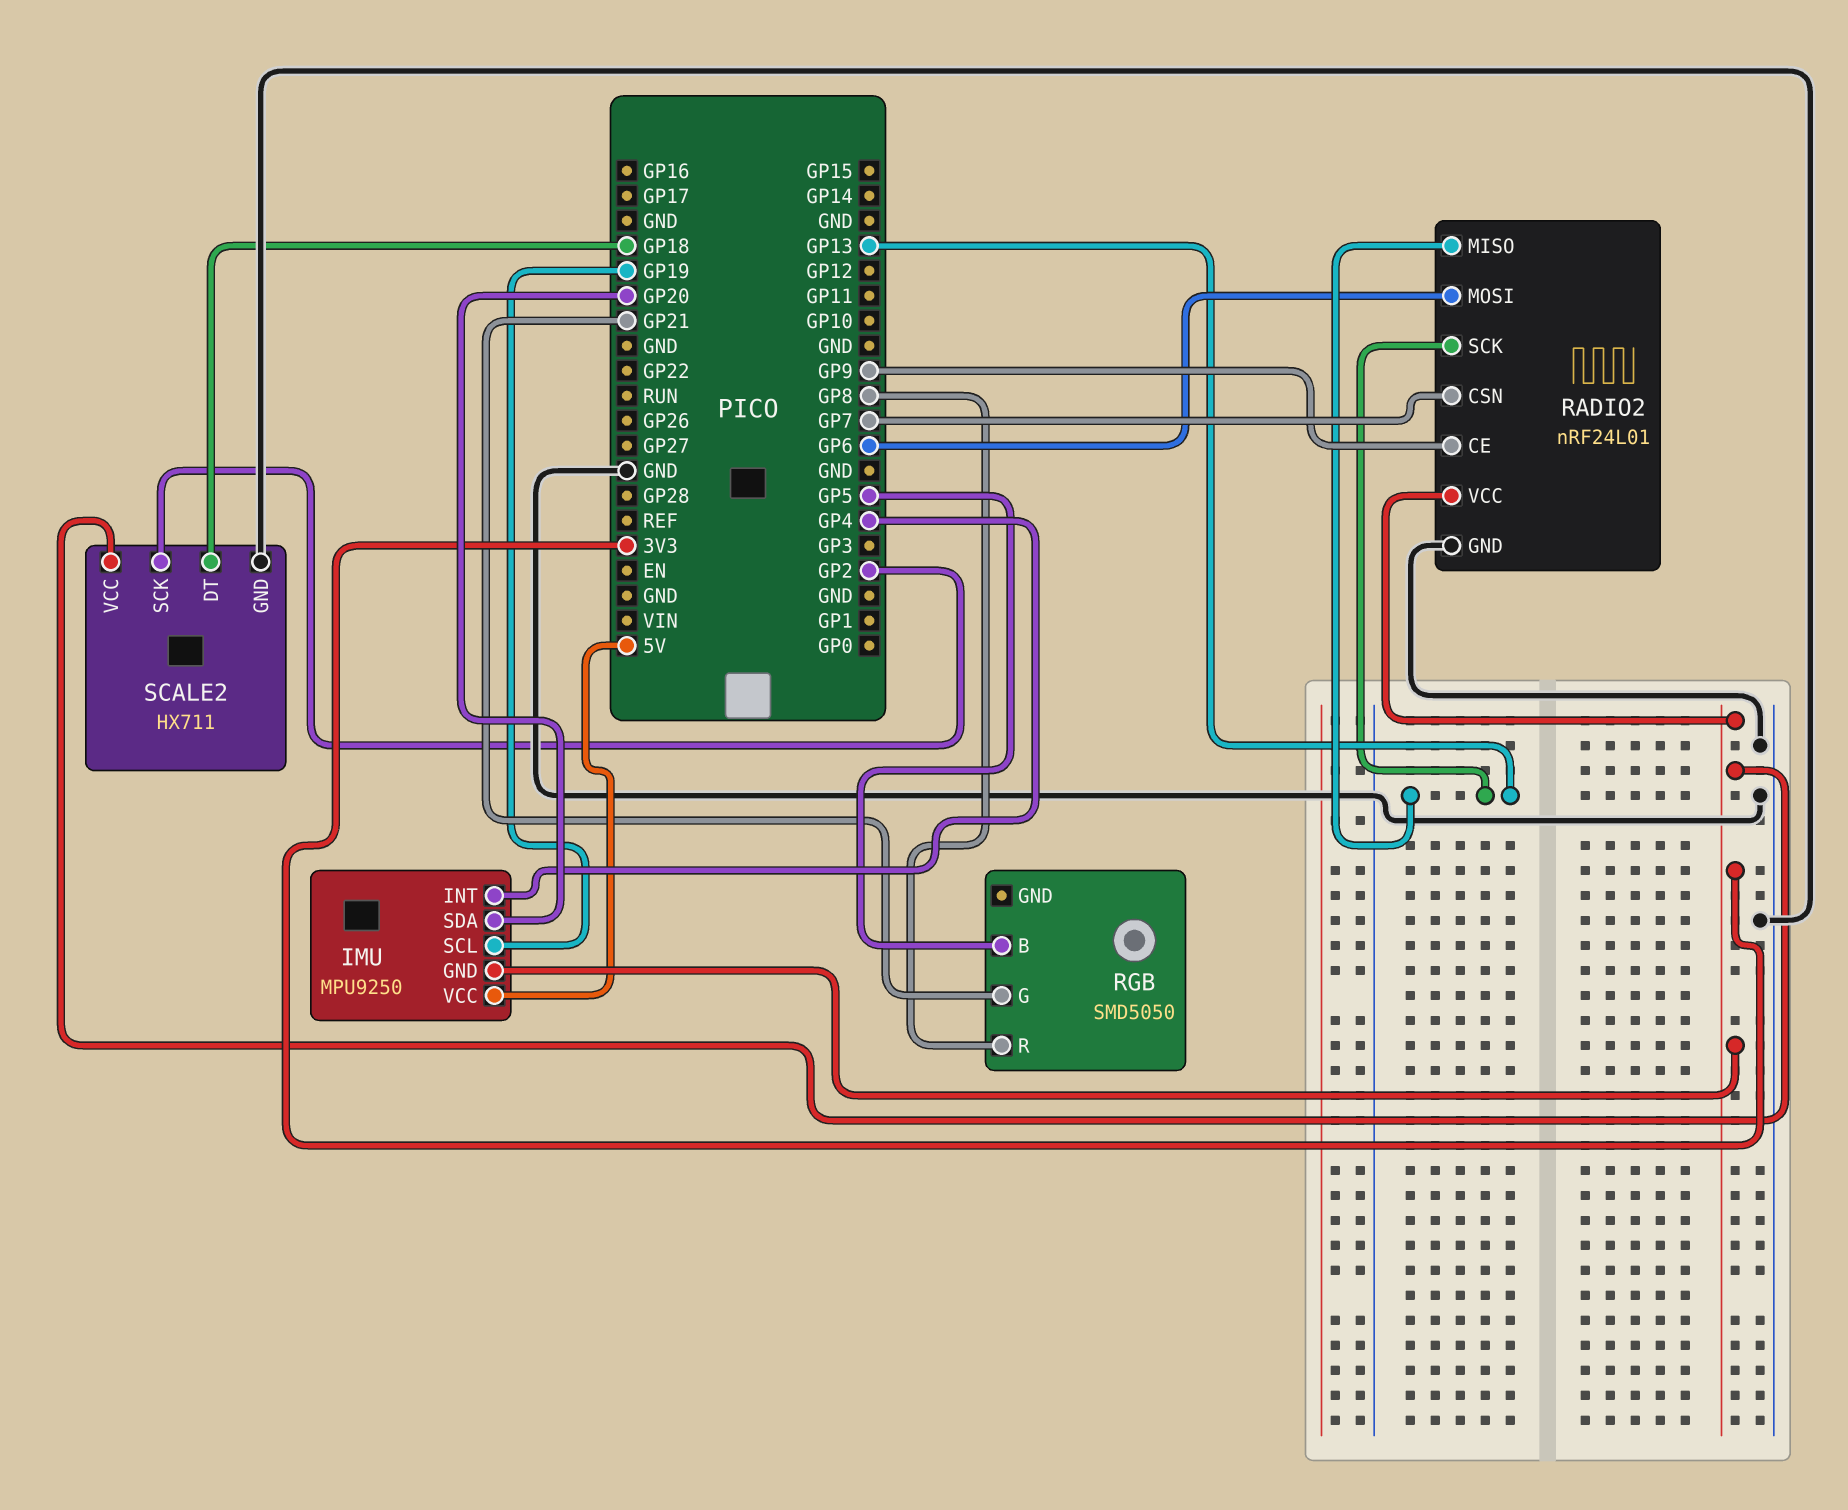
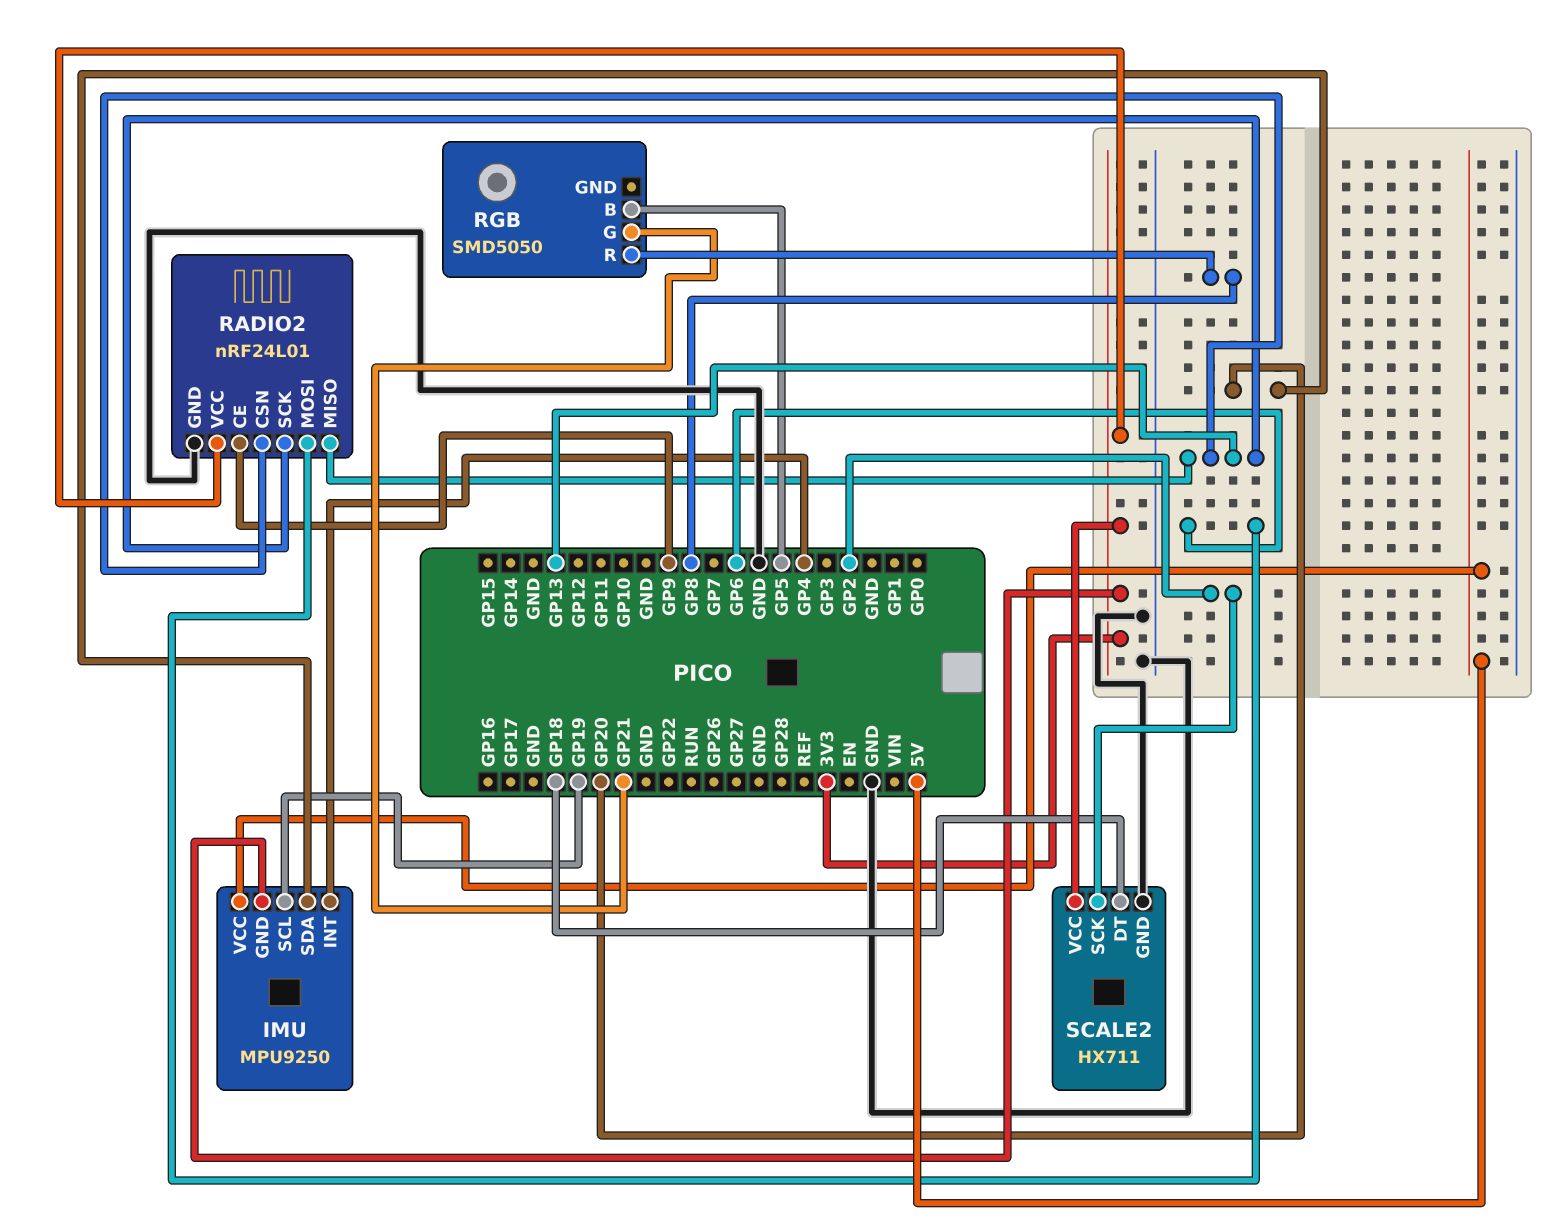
RADIO2 pin CSN: GP7 -> GP13

